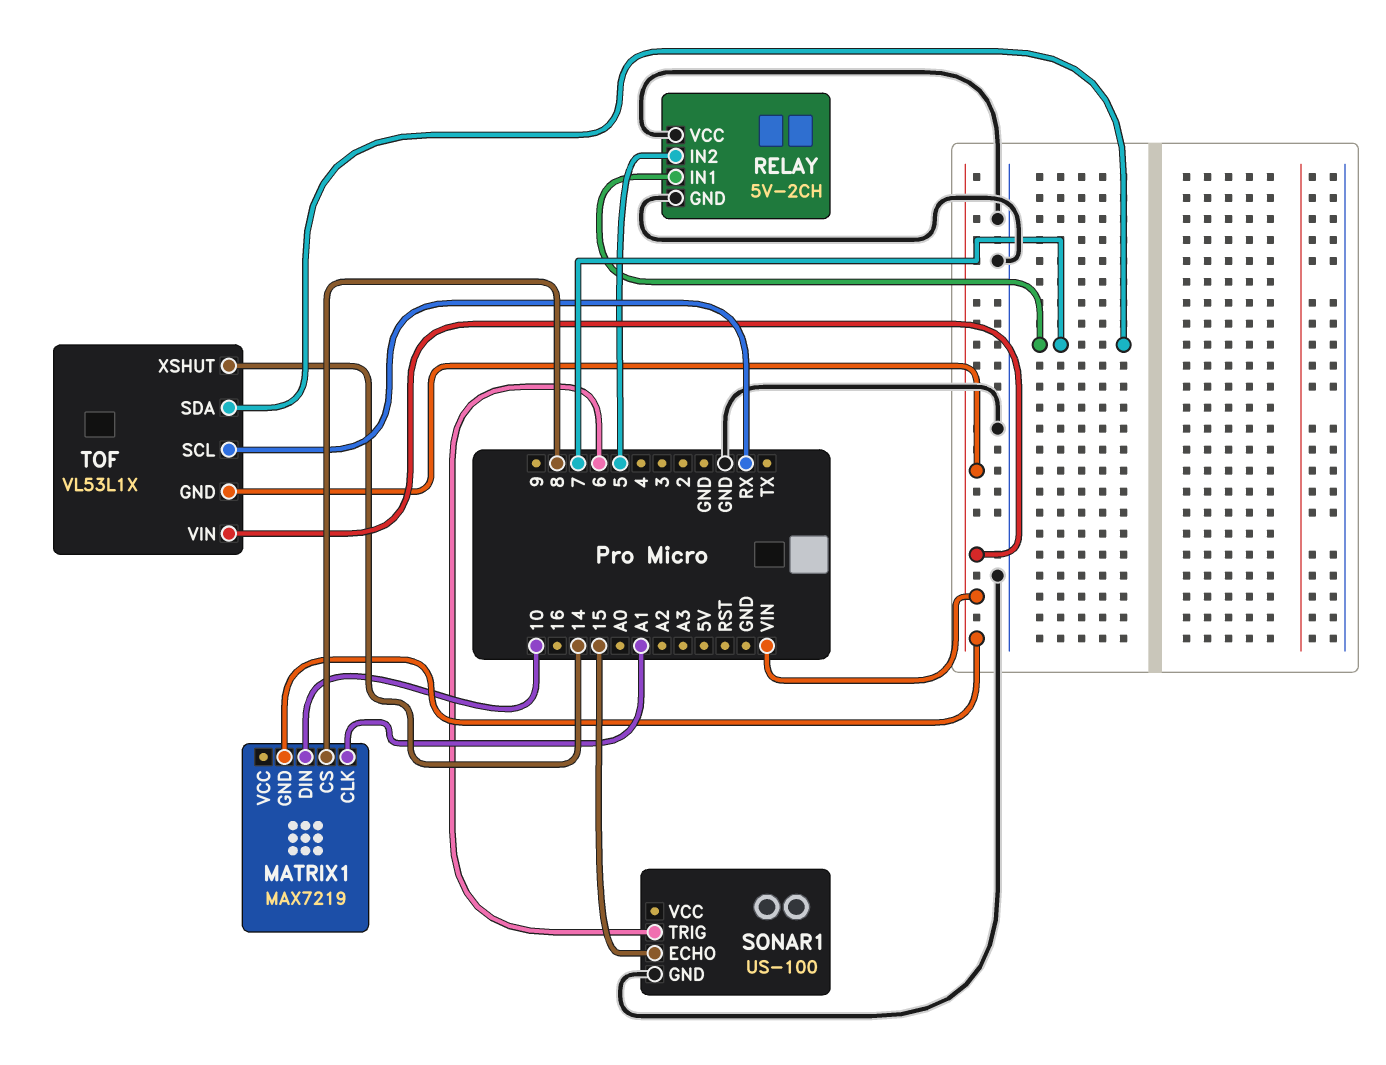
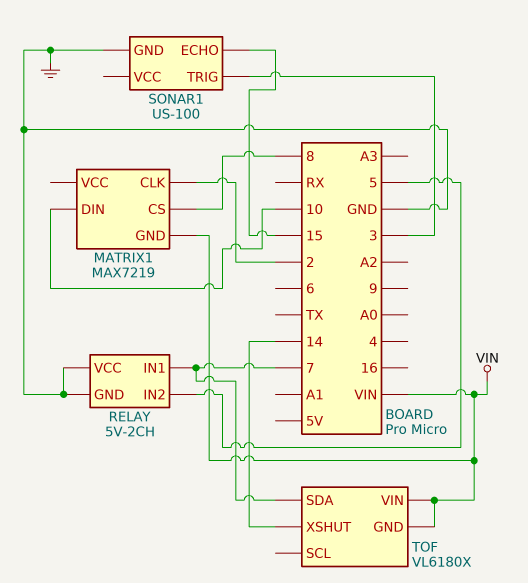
MATRIX1 pin CLK: A1 -> 2
SONAR1 pin TRIG: 6 -> 3
TOF: VL53L1X -> VL6180X
TOF pin SCL: RX -> none

